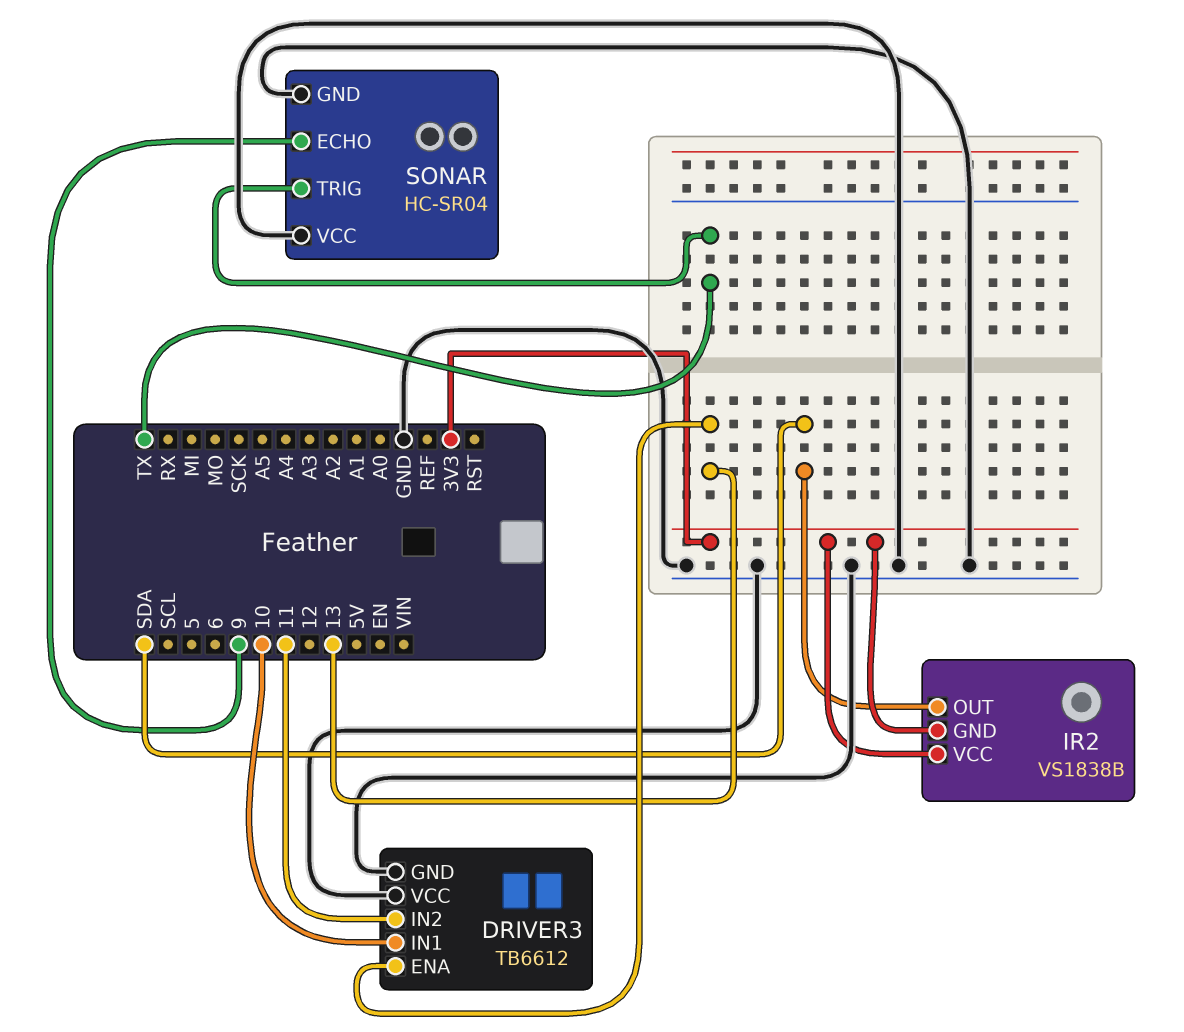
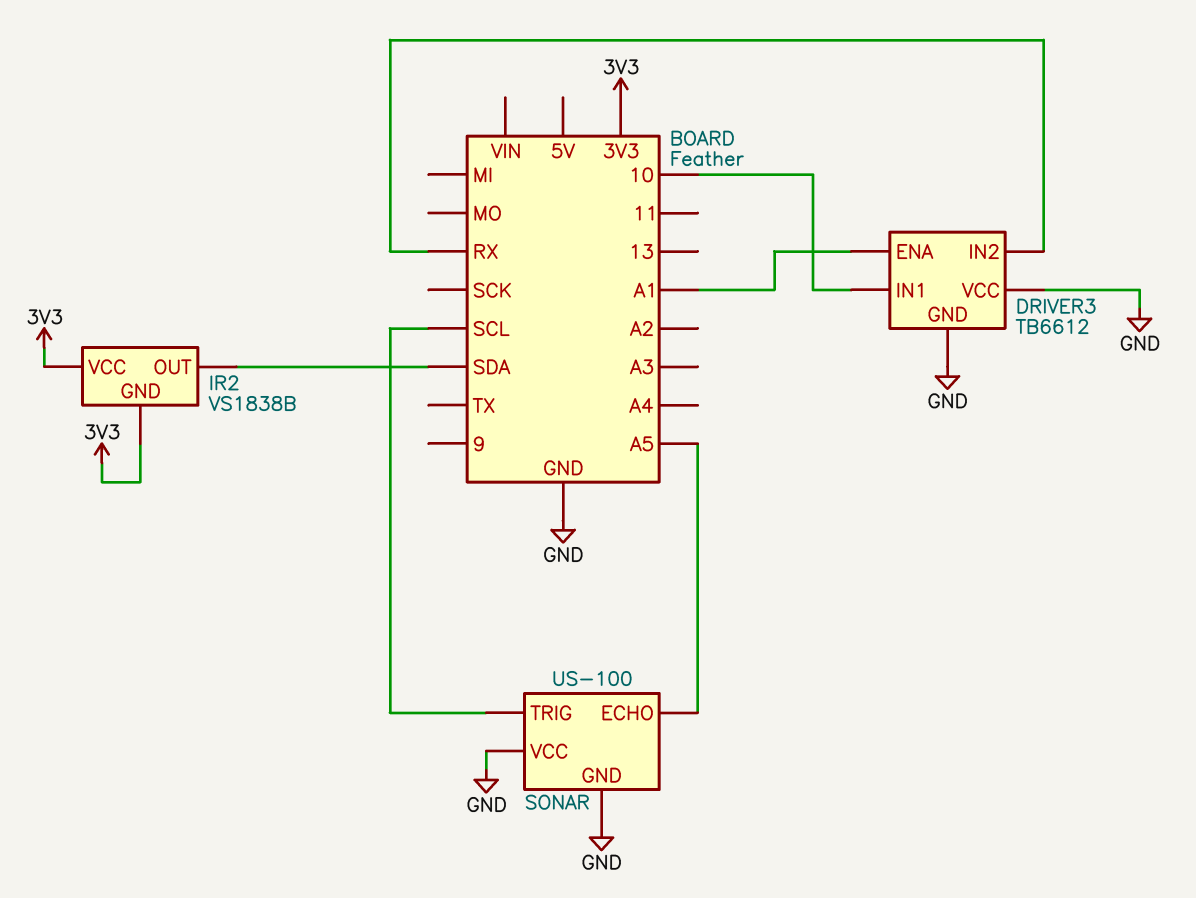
DRIVER3 pin ENA: 13 -> A1
DRIVER3 pin IN2: 11 -> RX
SONAR: HC-SR04 -> US-100
SONAR pin ECHO: 9 -> A5
SONAR pin TRIG: TX -> SCL

